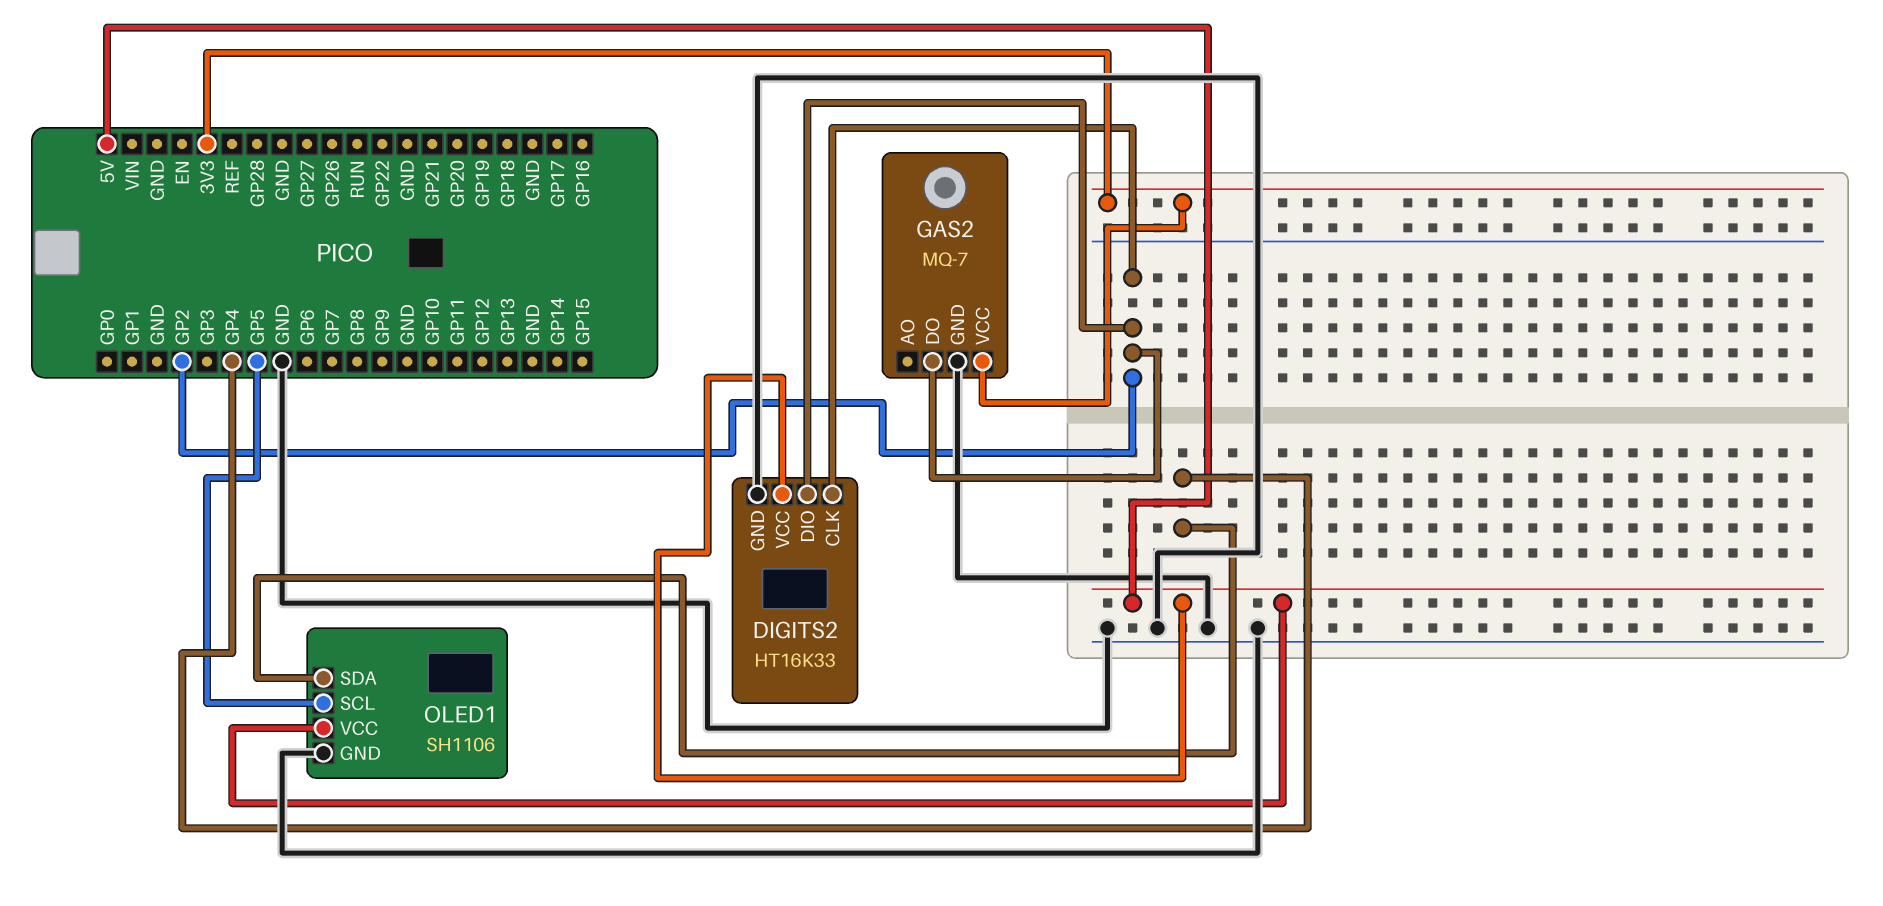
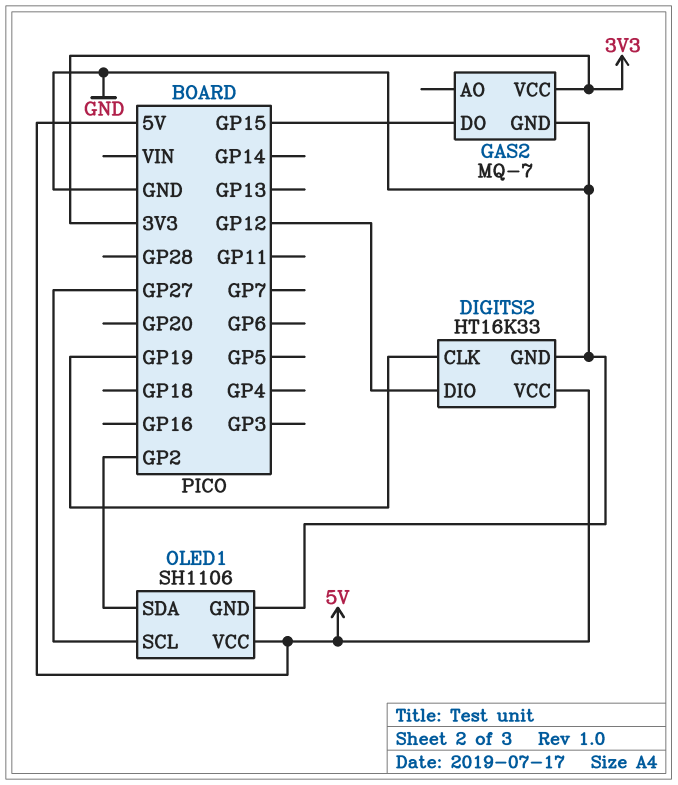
DIGITS2 pin CLK: GP2 -> GP19
DIGITS2 pin DIO: GP2 -> GP12
GAS2 pin DO: GP2 -> GP15
OLED1 pin SCL: GP5 -> GP27
OLED1 pin SDA: GP4 -> GP2

